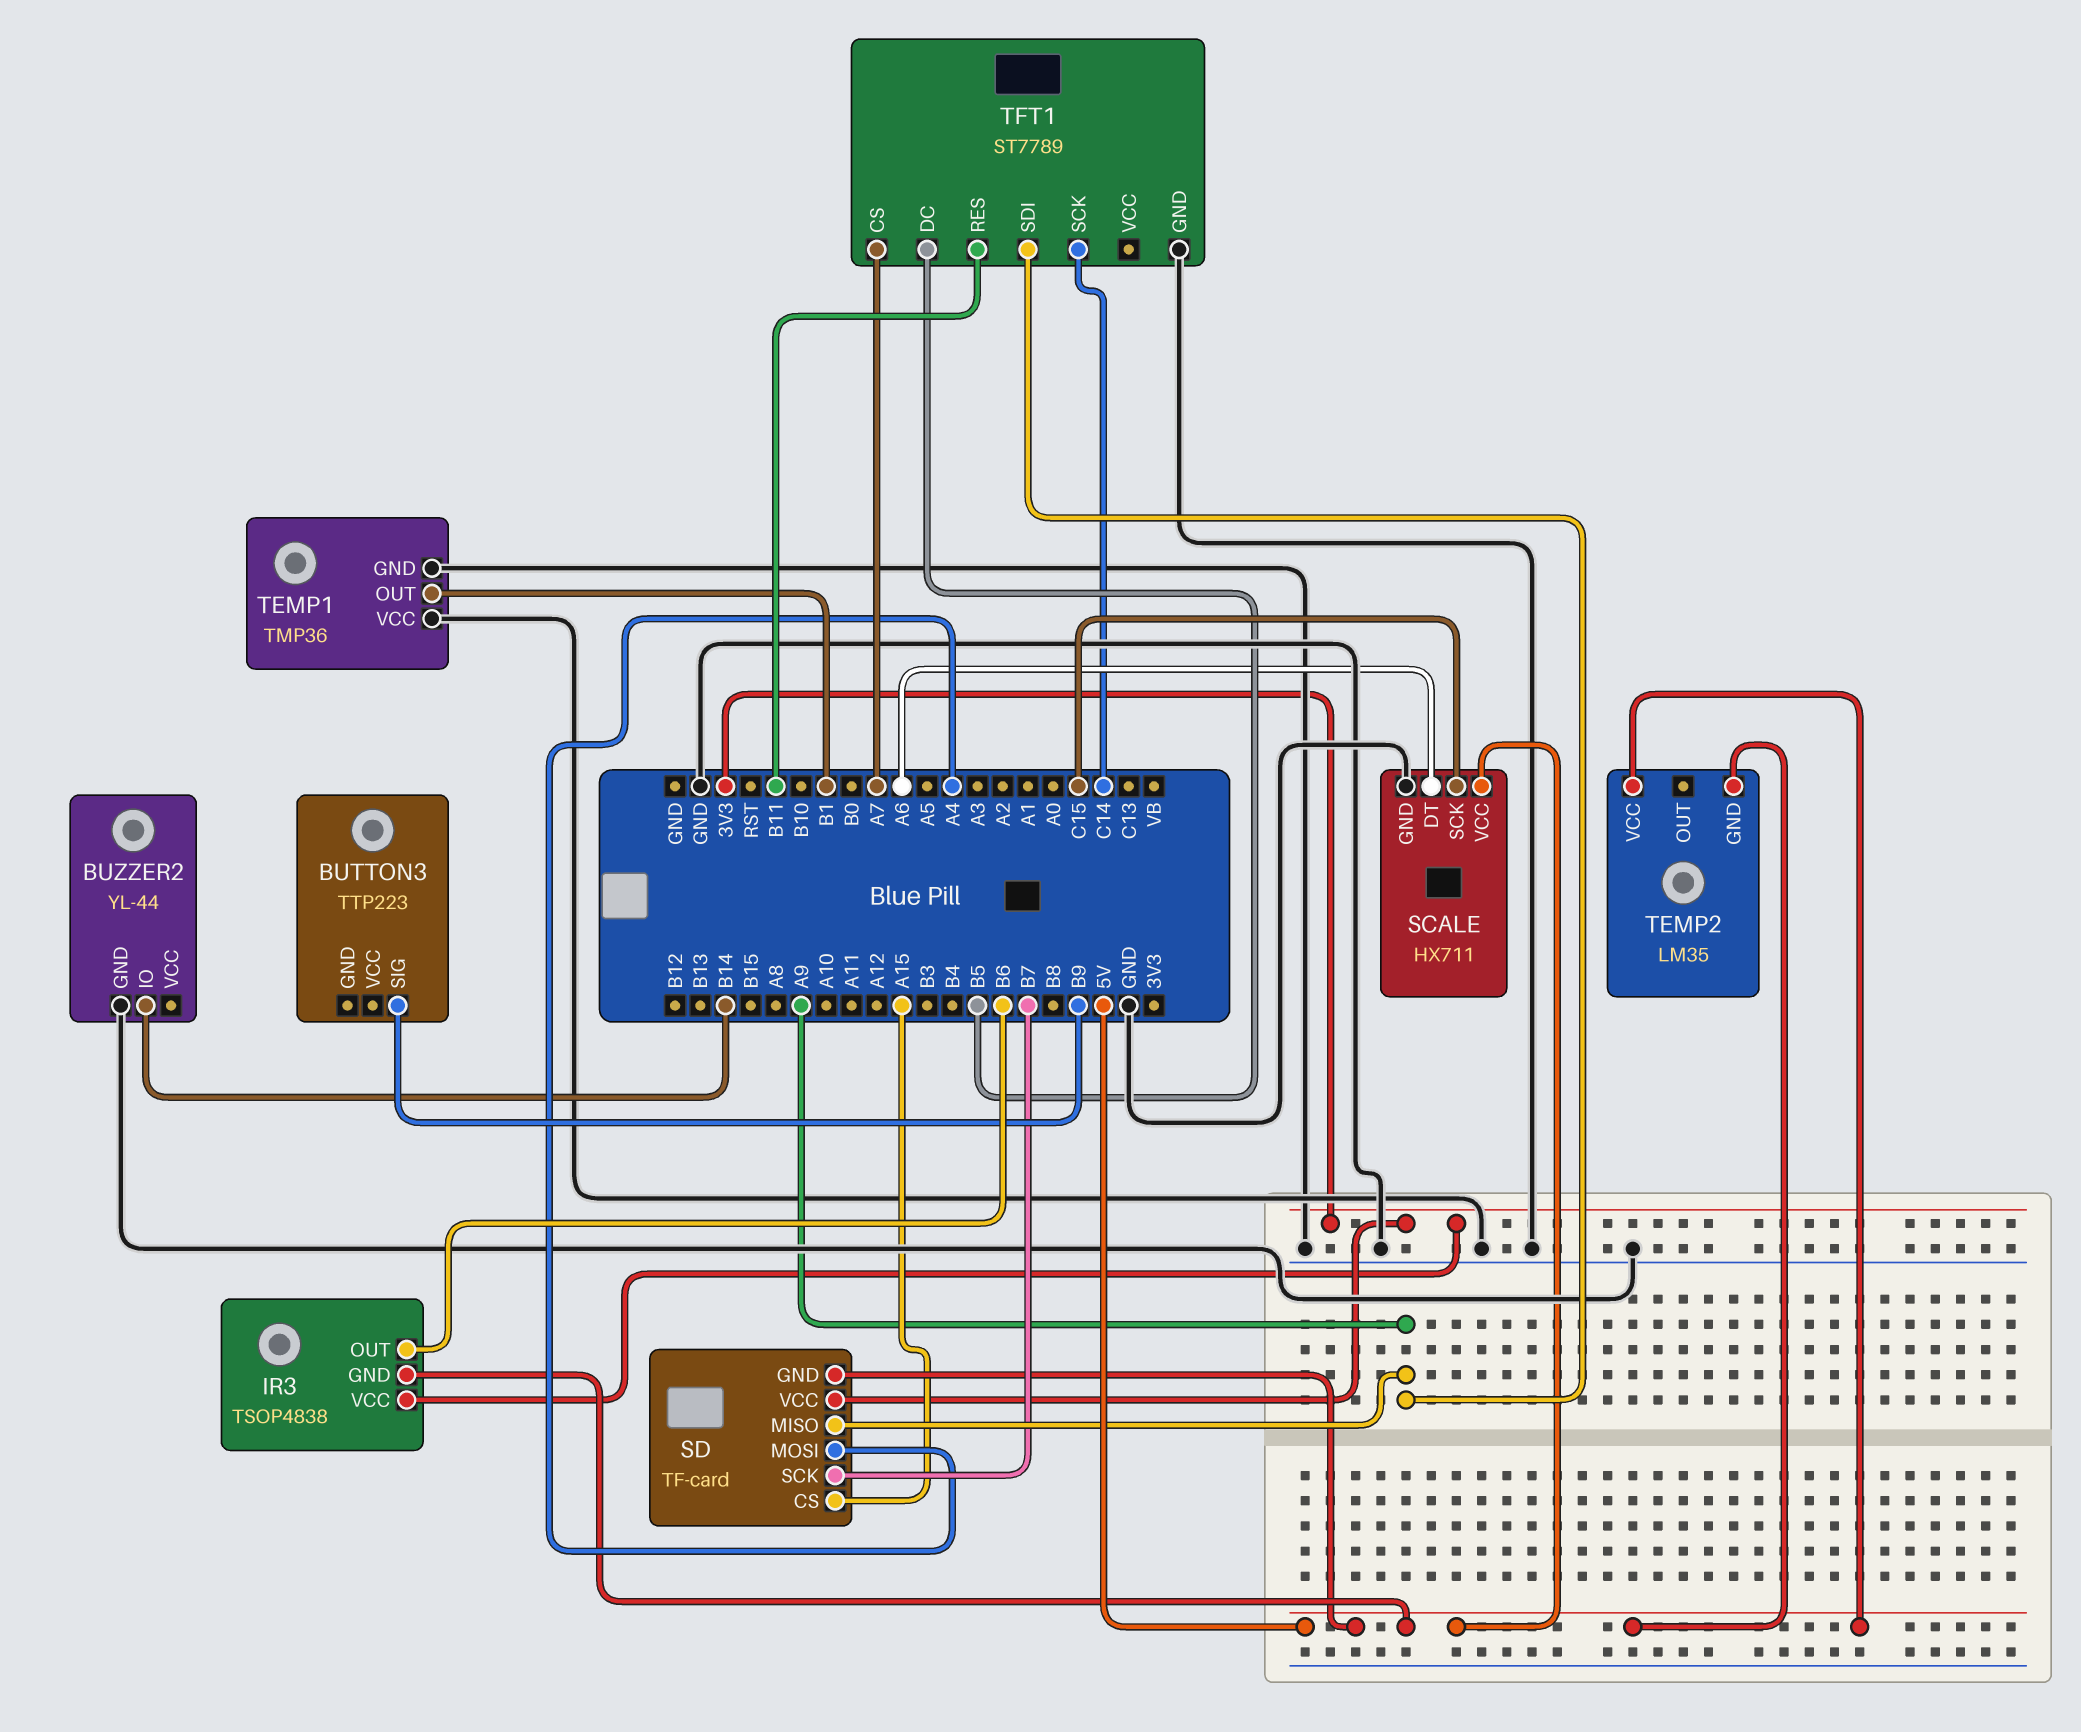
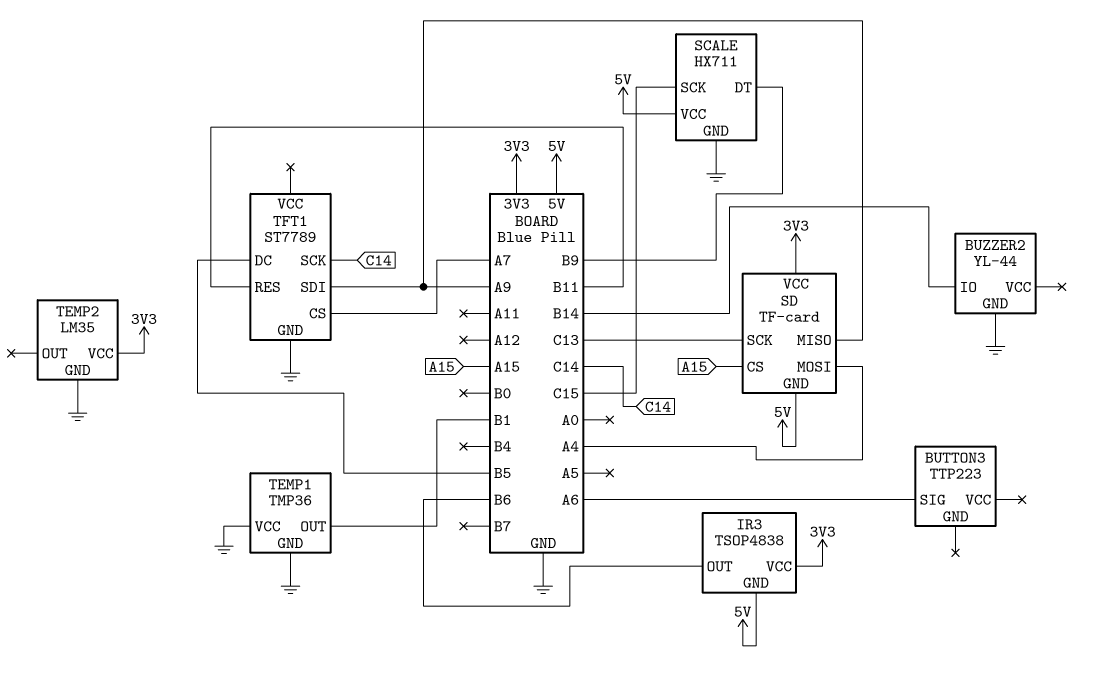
BUTTON3 pin SIG: B9 -> A6
SCALE pin DT: A6 -> B9
SD pin SCK: B7 -> C13
TEMP2 pin GND: 5V -> GND
TEMP2 pin VCC: 5V -> 3V3

